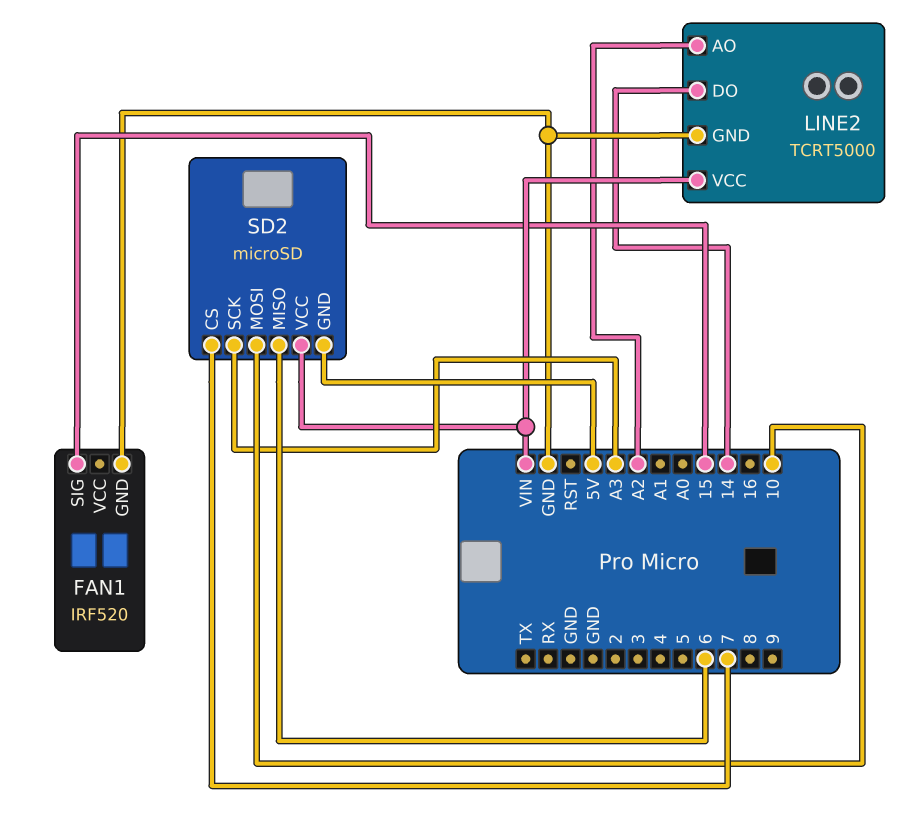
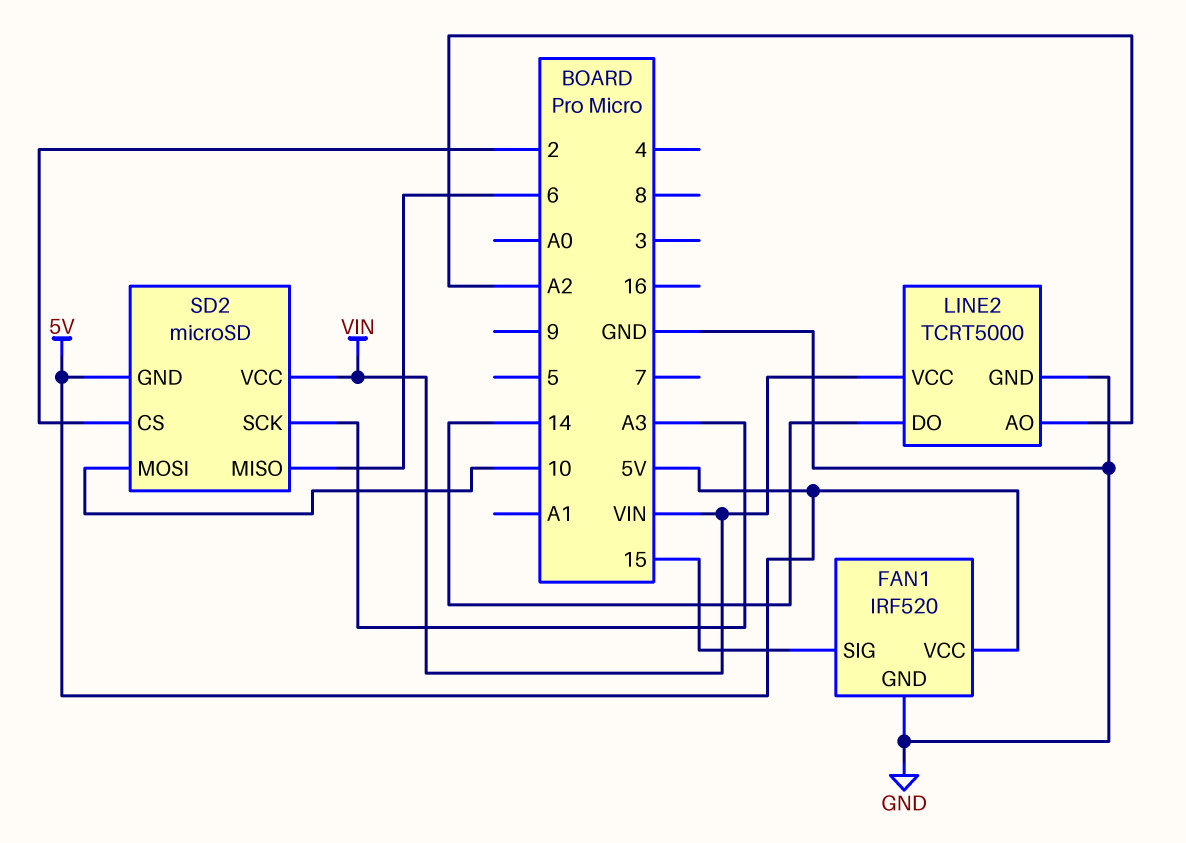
FAN1 pin VCC: none -> 5V
SD2 pin CS: 7 -> 2

